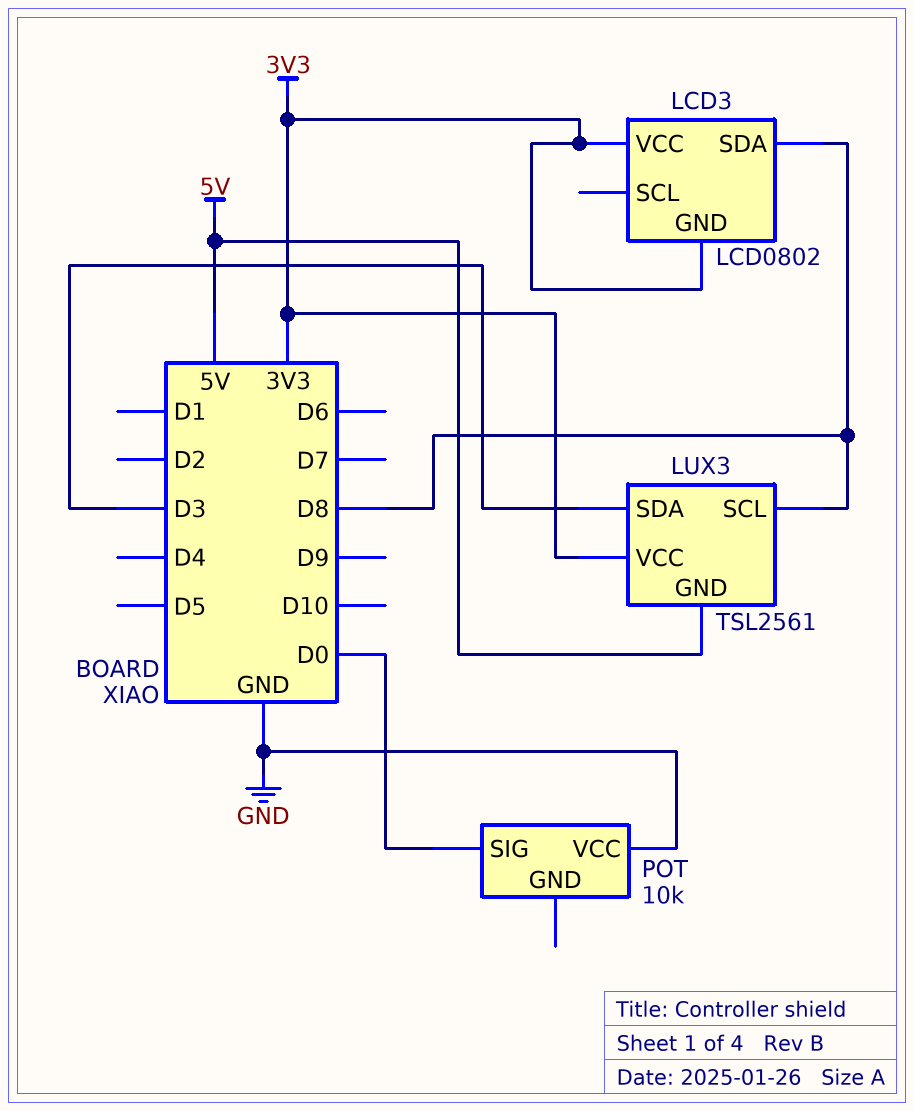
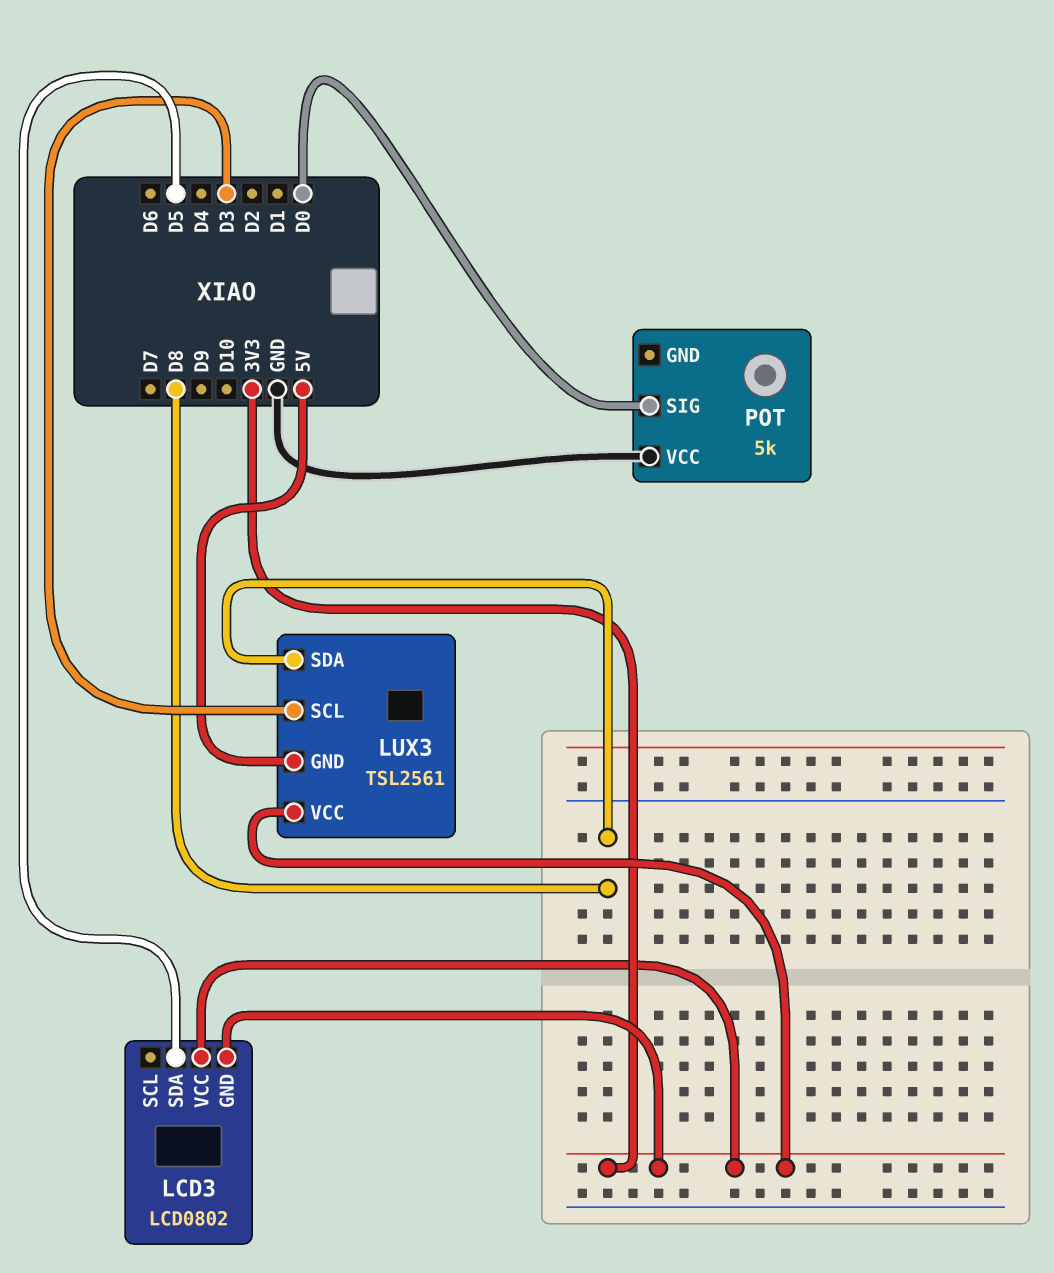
LCD3 pin SDA: D8 -> D5
LUX3 pin SCL: D8 -> D3
LUX3 pin SDA: D3 -> D8
POT: 10k -> 5k

